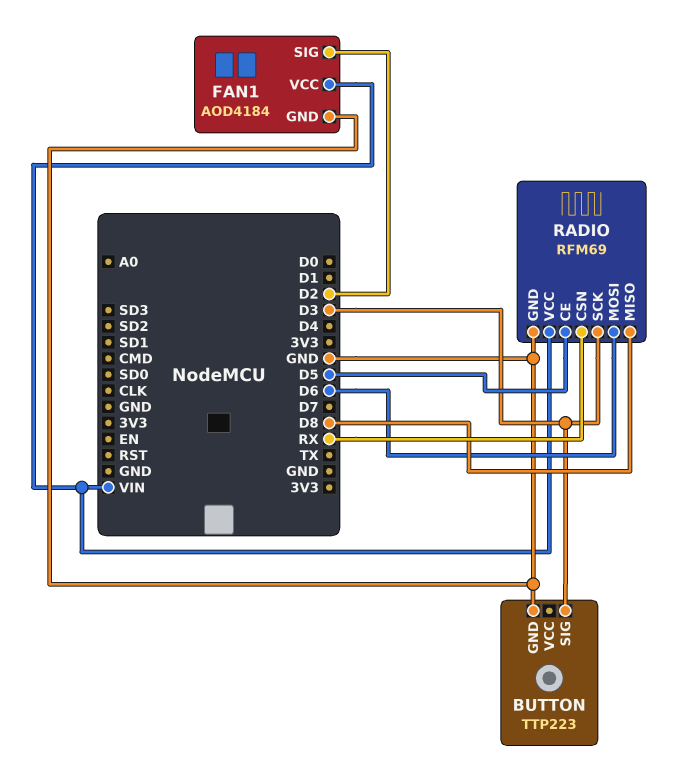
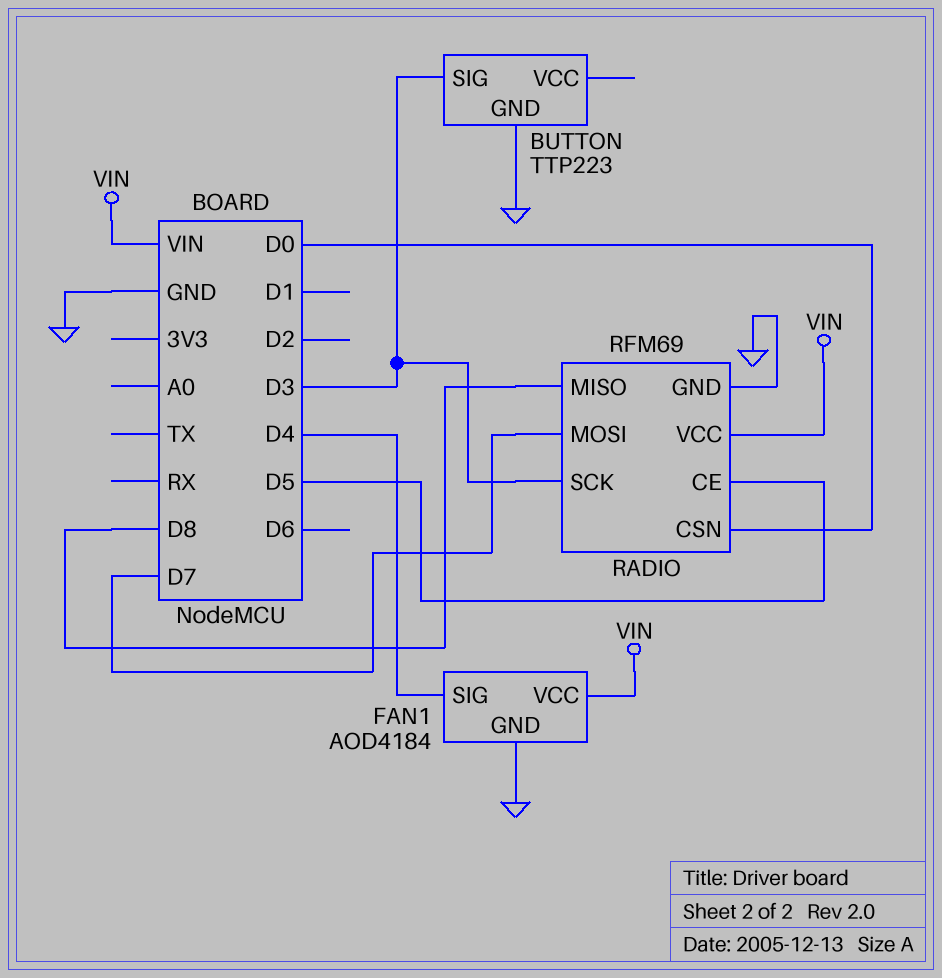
FAN1 pin SIG: D2 -> D4
RADIO pin CSN: RX -> D0
RADIO pin MOSI: D6 -> D7

